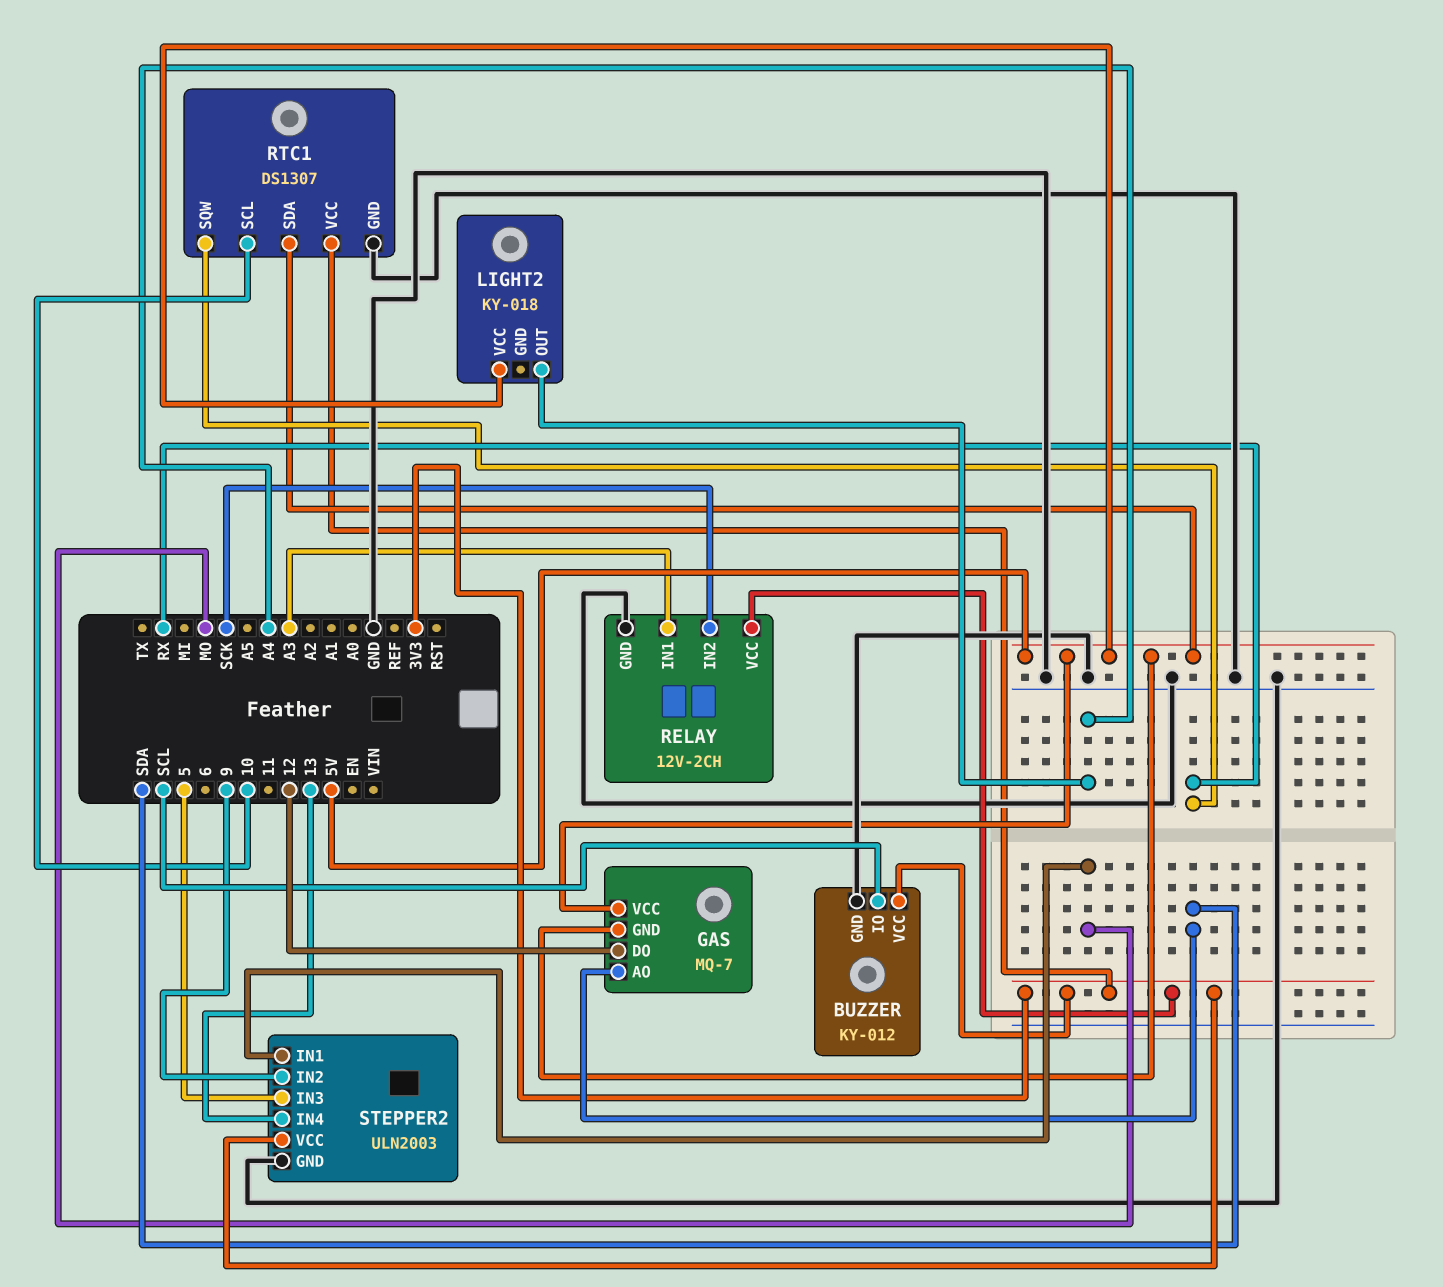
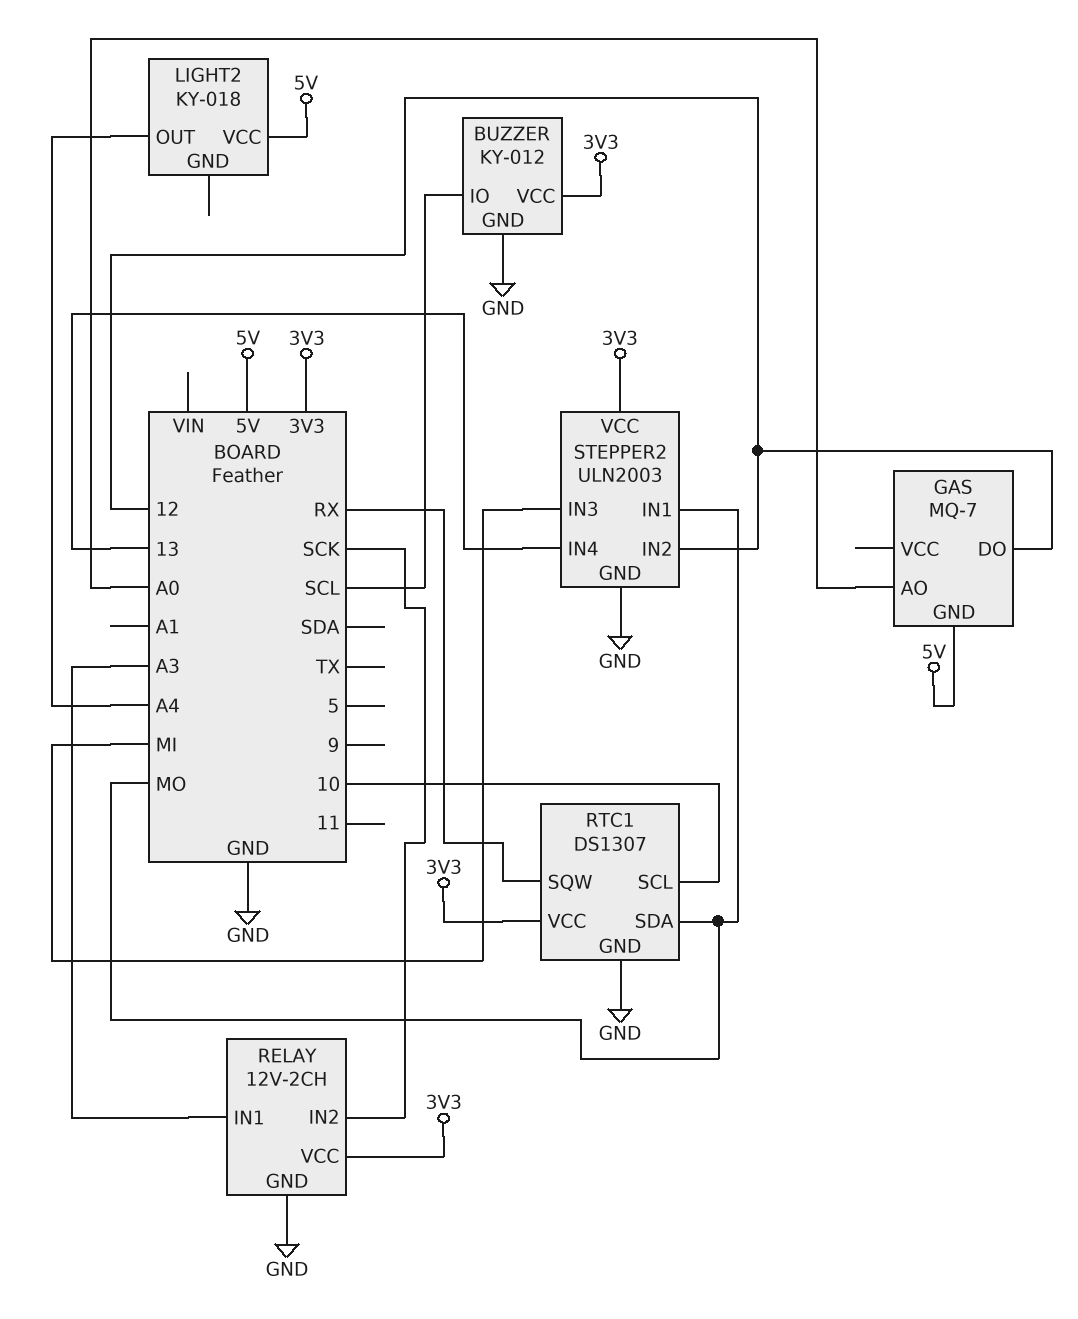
GAS pin AO: SDA -> A0
GAS pin VCC: 5V -> none
RTC1 pin SDA: 5V -> MO
STEPPER2 pin IN2: 9 -> 12
STEPPER2 pin IN3: 5 -> MI

